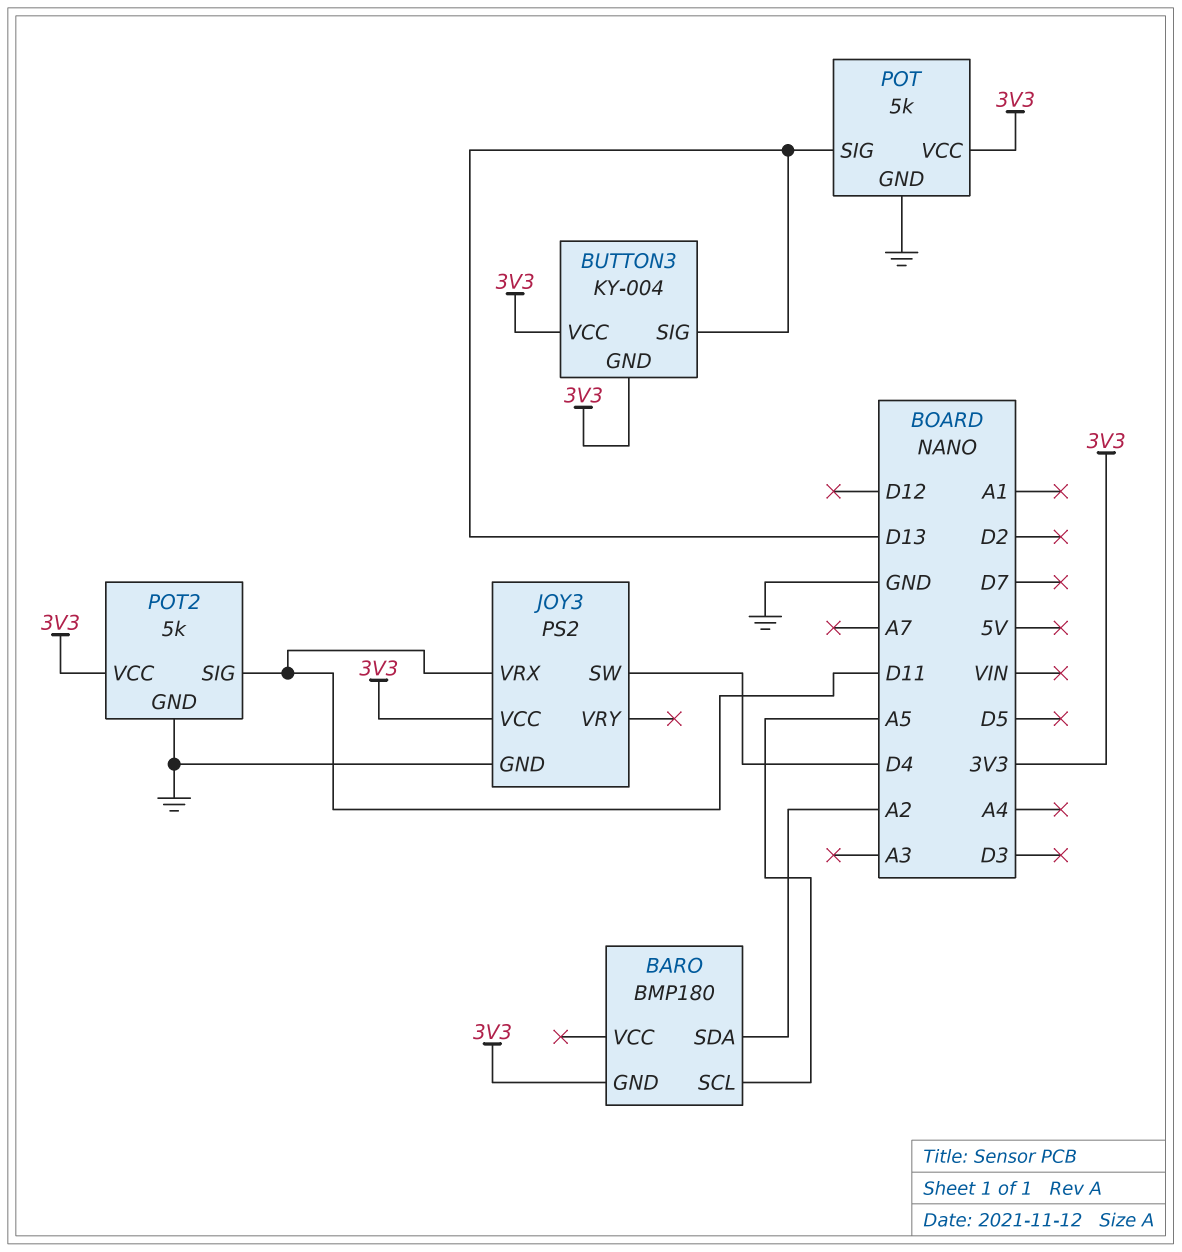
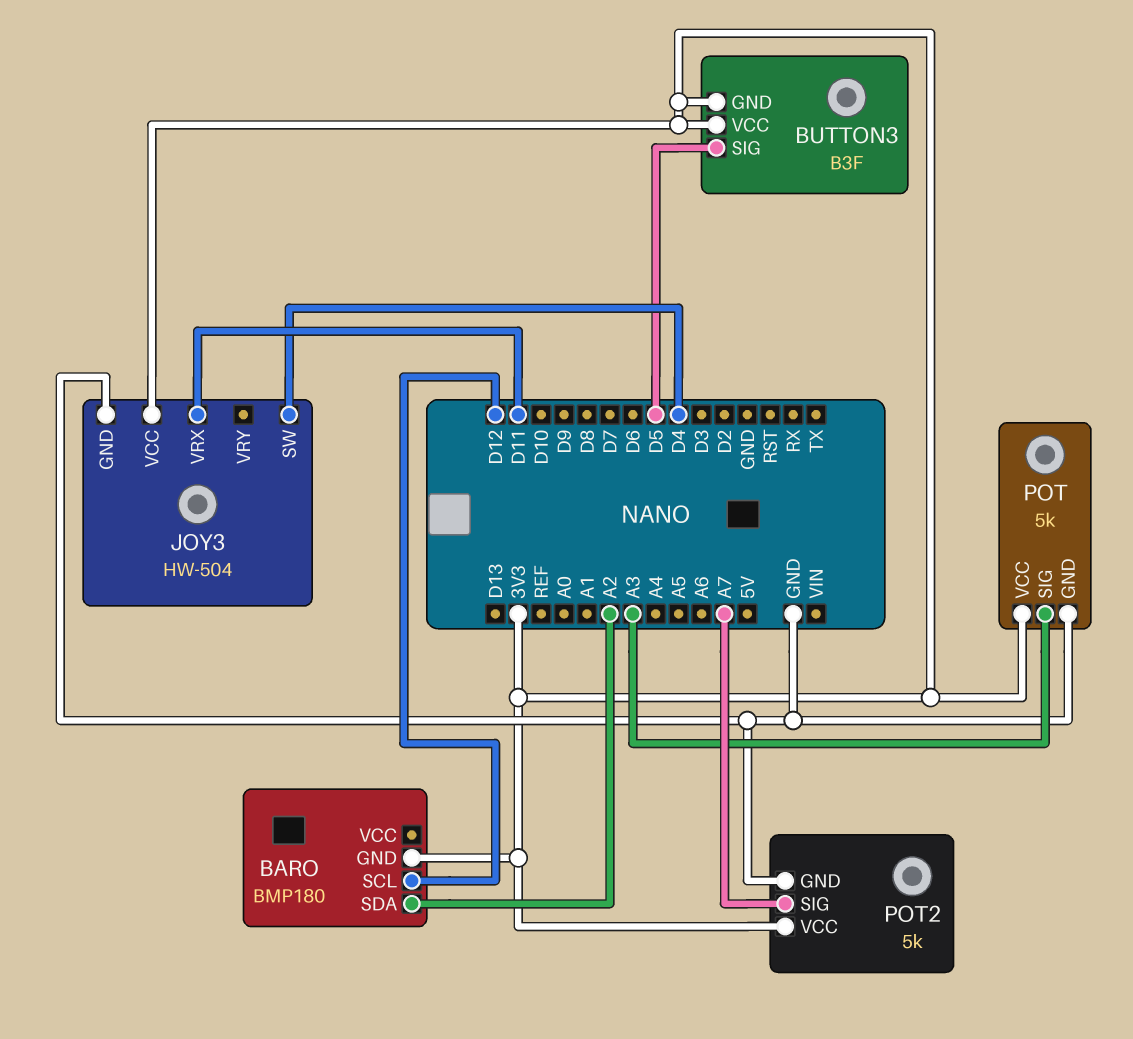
BARO pin SCL: A5 -> D12
BUTTON3: KY-004 -> B3F
BUTTON3 pin SIG: D13 -> D5
JOY3: PS2 -> HW-504
POT pin SIG: D13 -> A3
POT2 pin SIG: D11 -> A7

